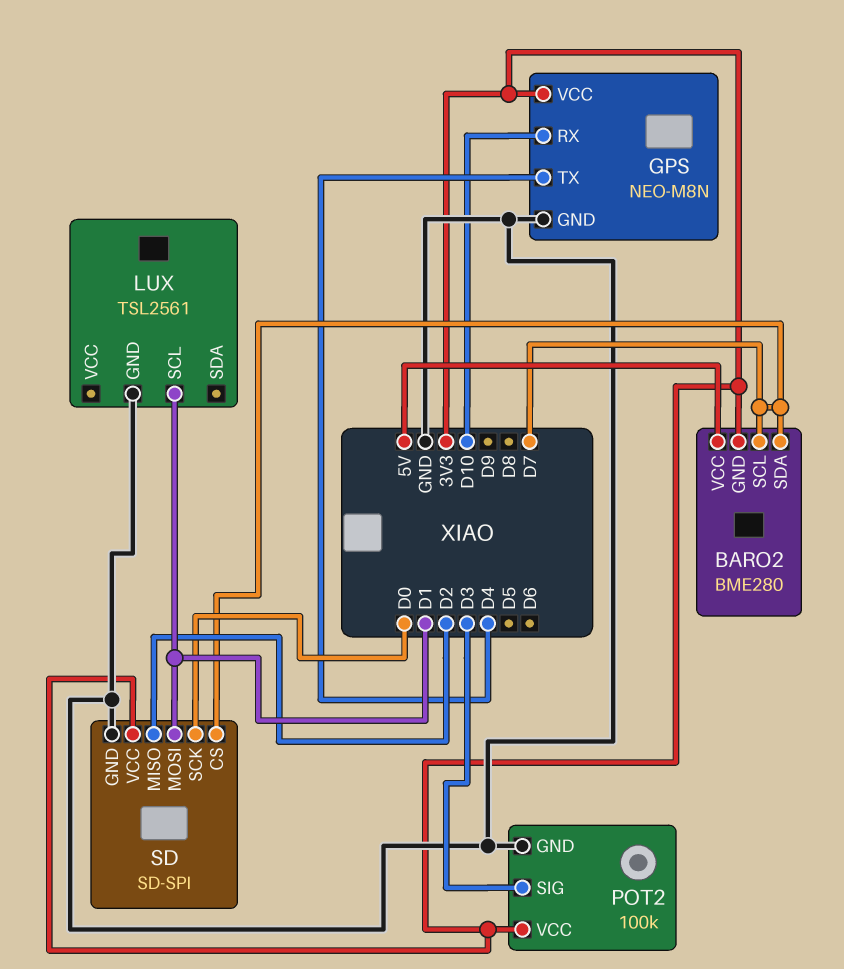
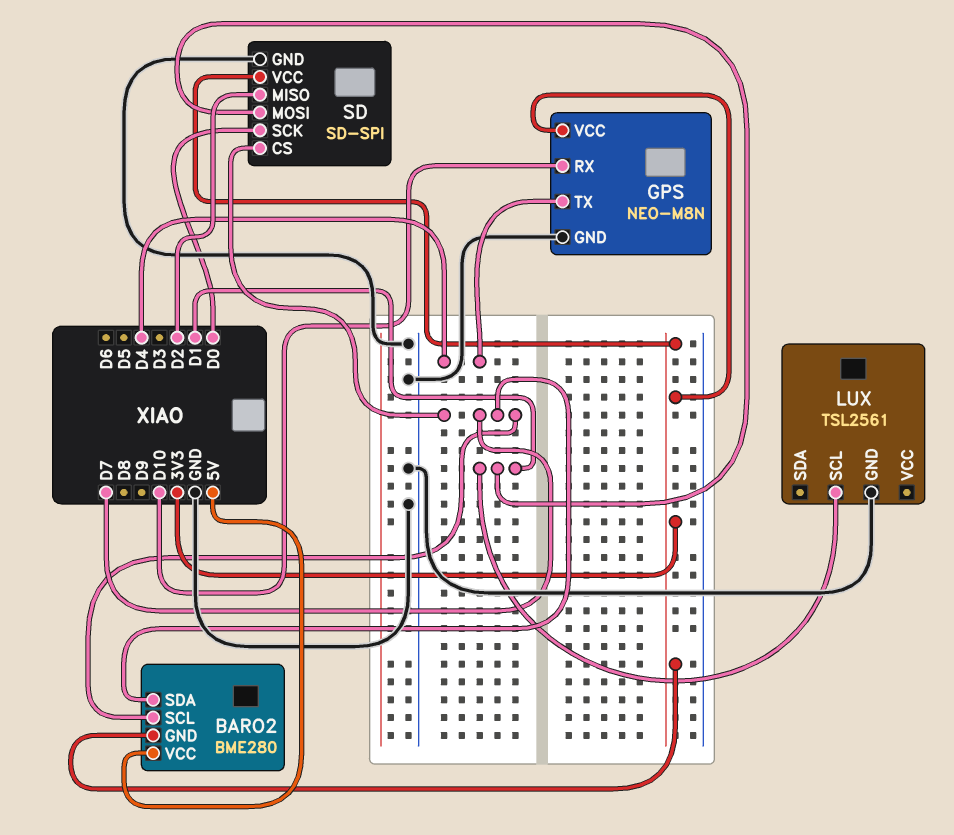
POT2: 100k -> none
POT2 pin GND: GND -> none
POT2 pin SIG: D3 -> none
POT2 pin VCC: 3V3 -> none

